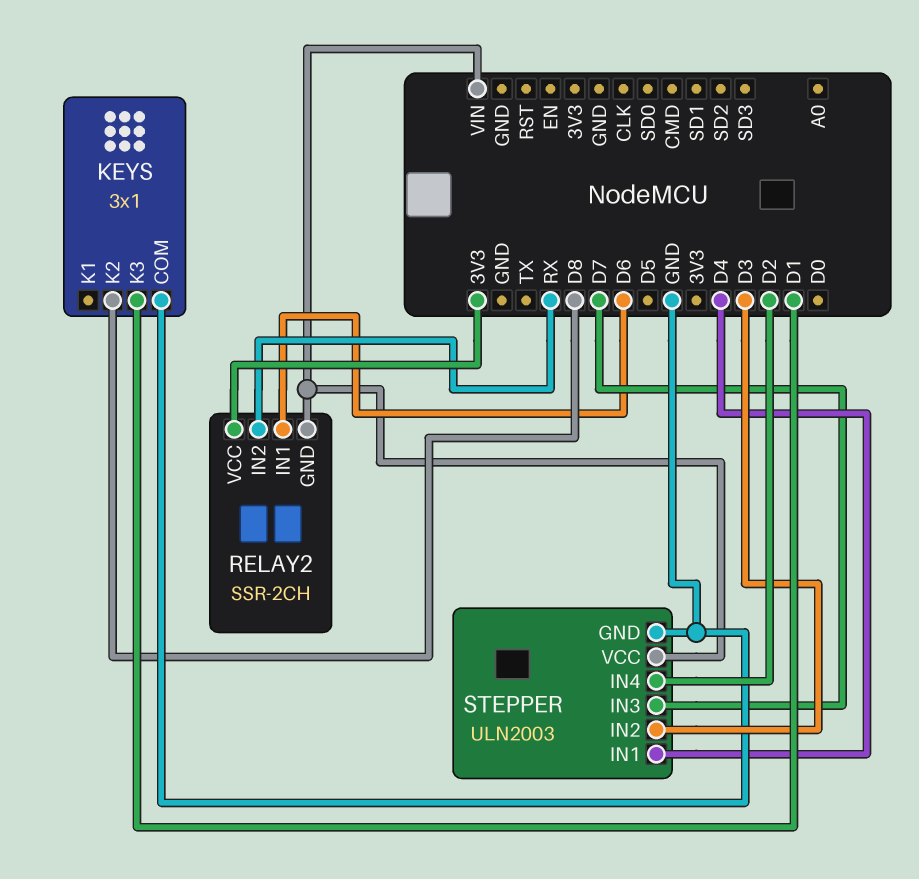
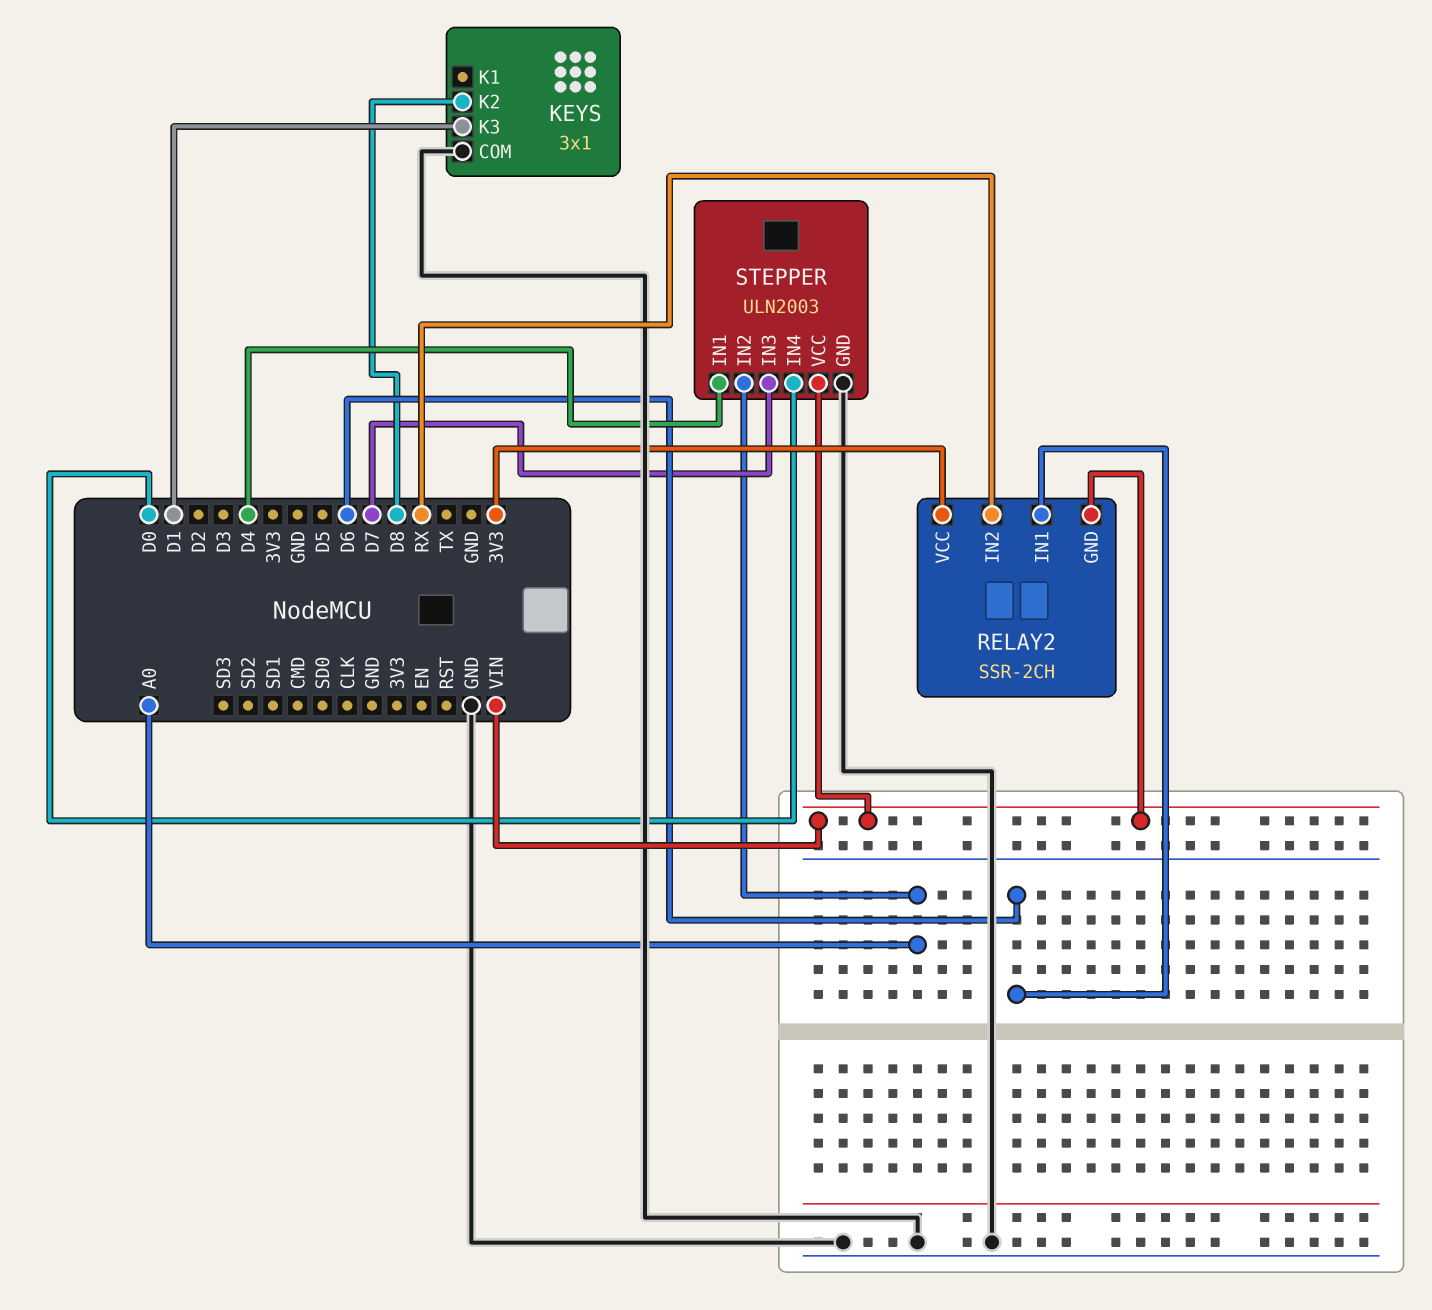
STEPPER pin IN2: D3 -> A0
STEPPER pin IN4: D2 -> D0

